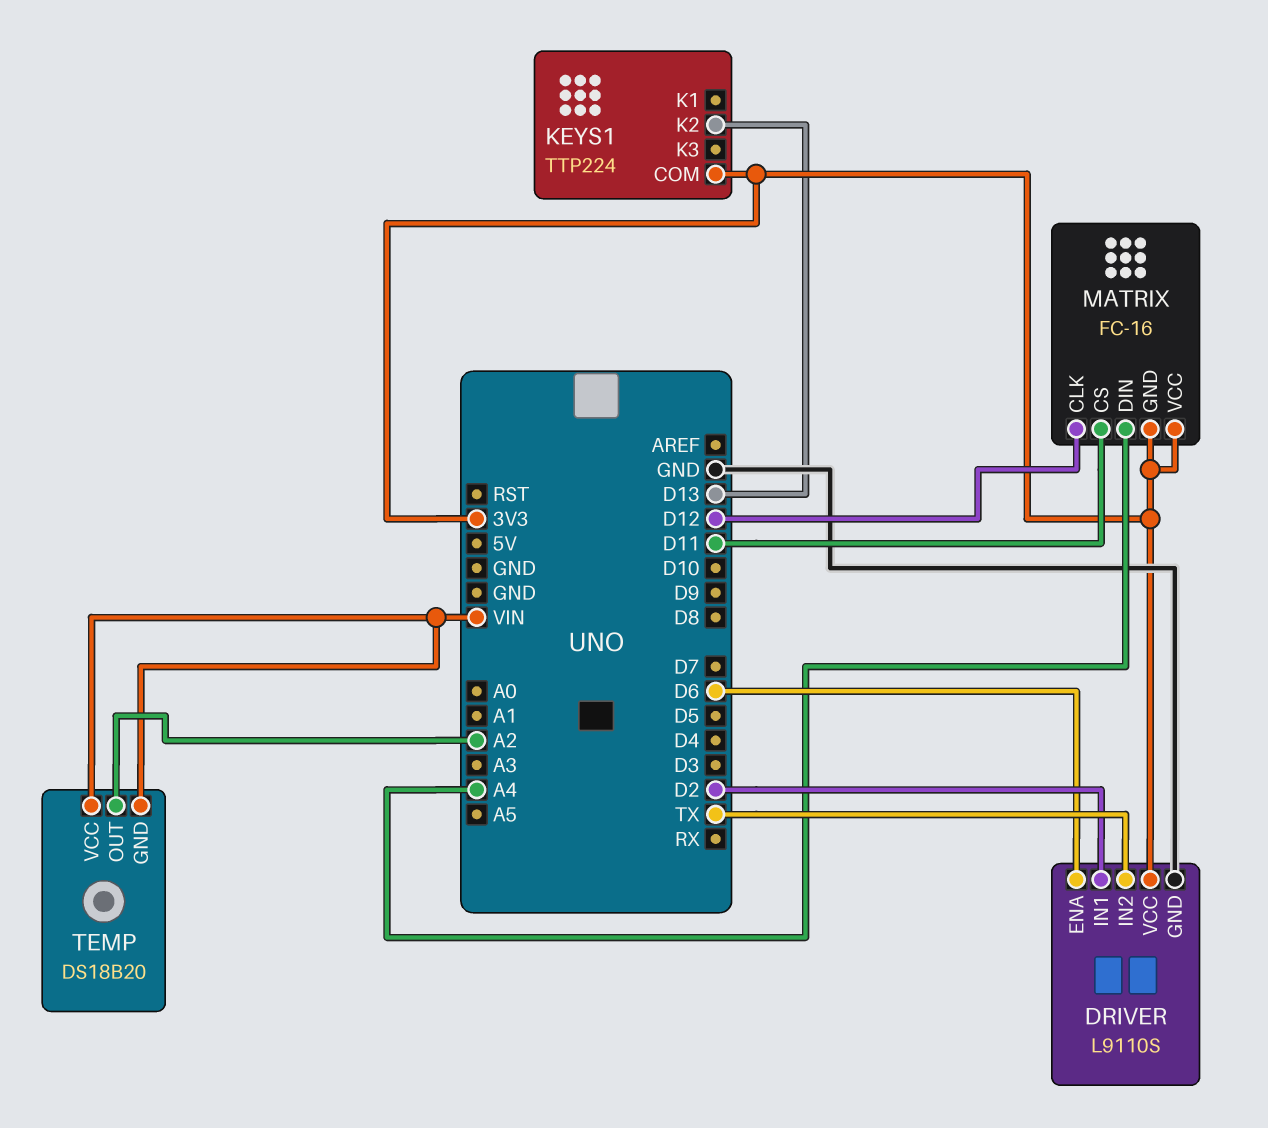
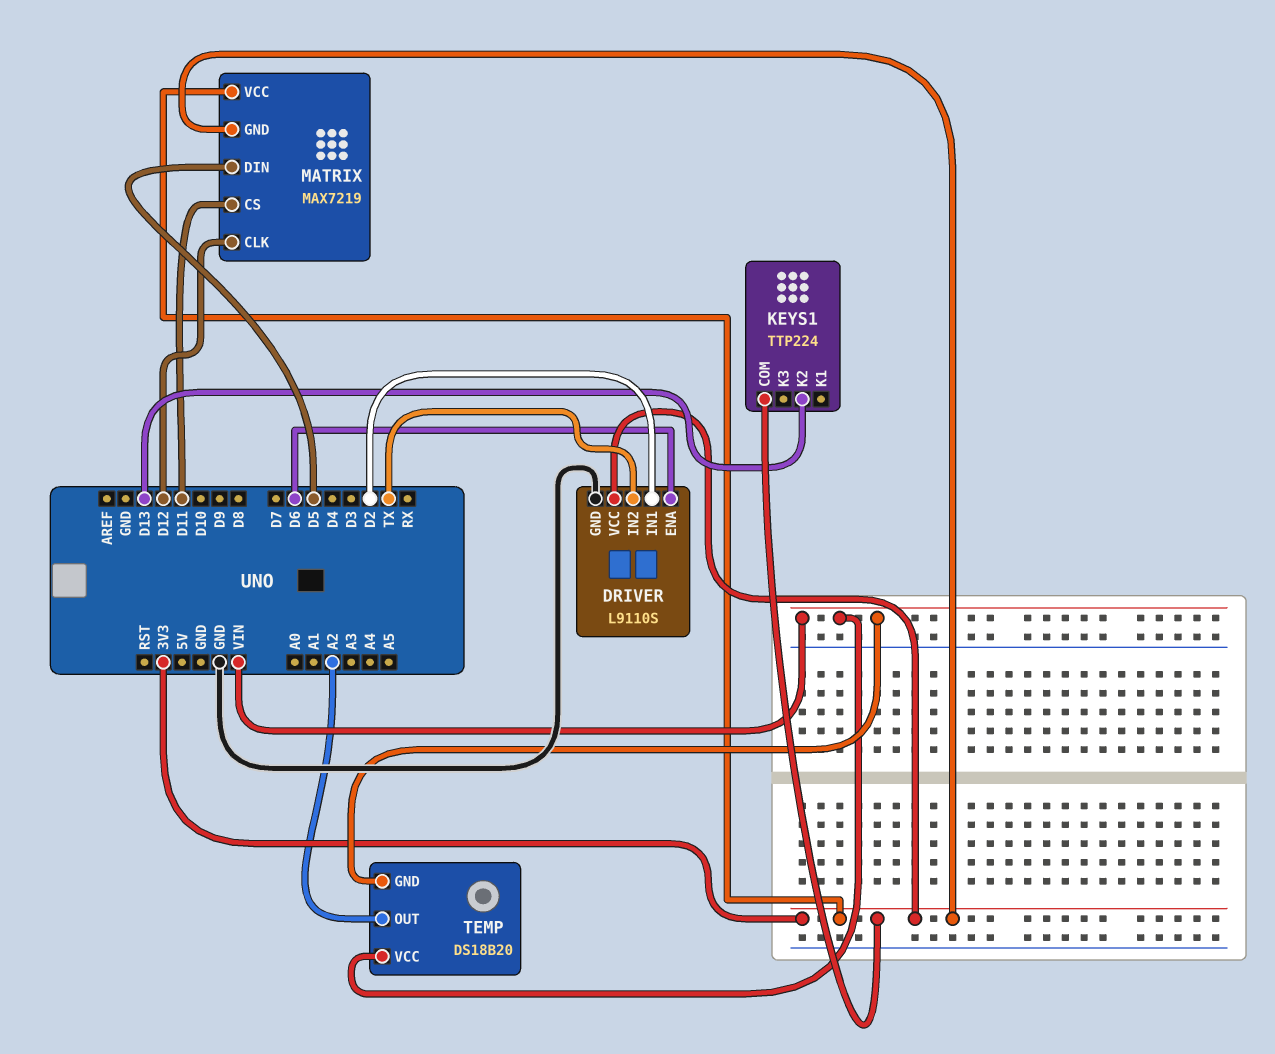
MATRIX: FC-16 -> MAX7219
MATRIX pin DIN: A4 -> D5

